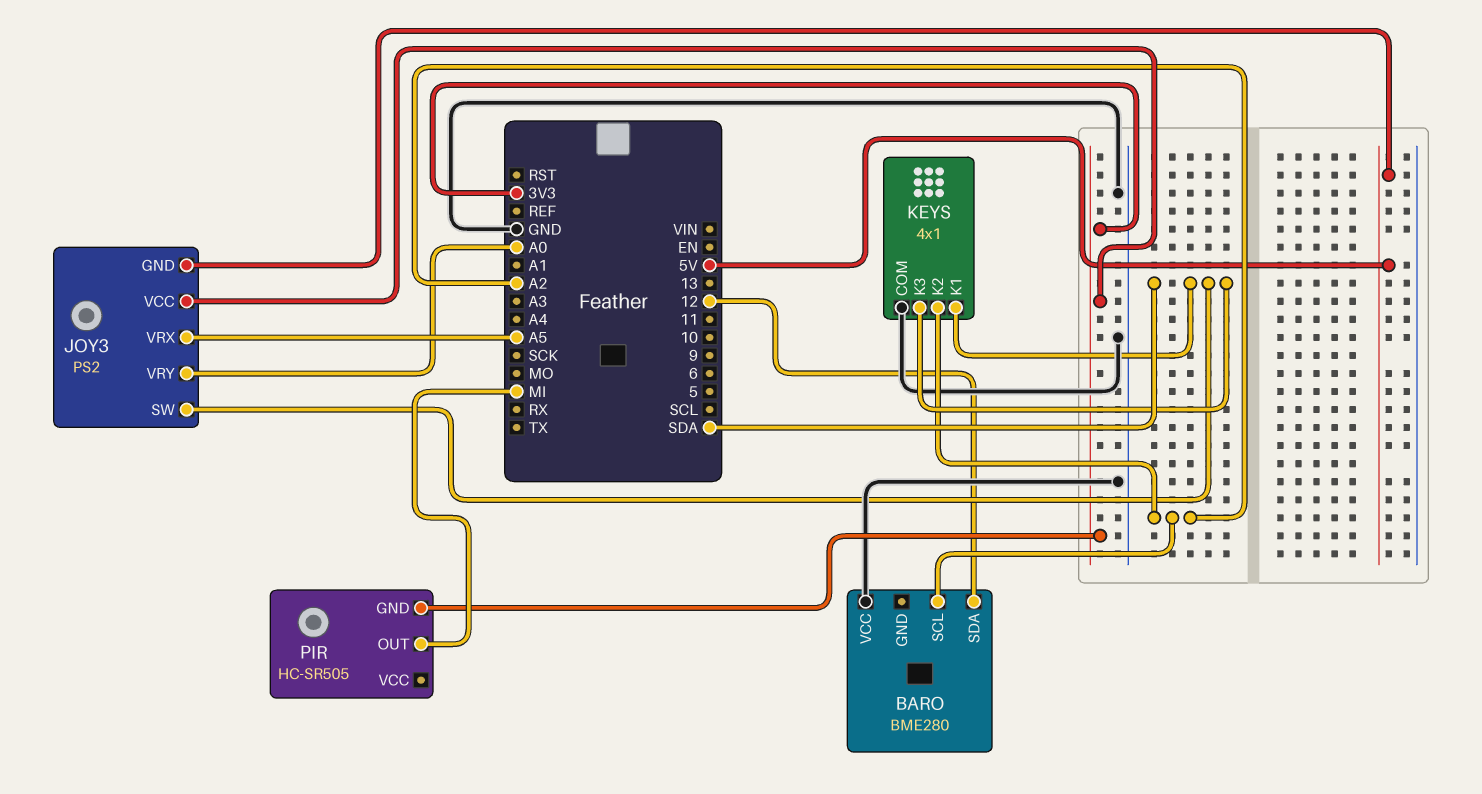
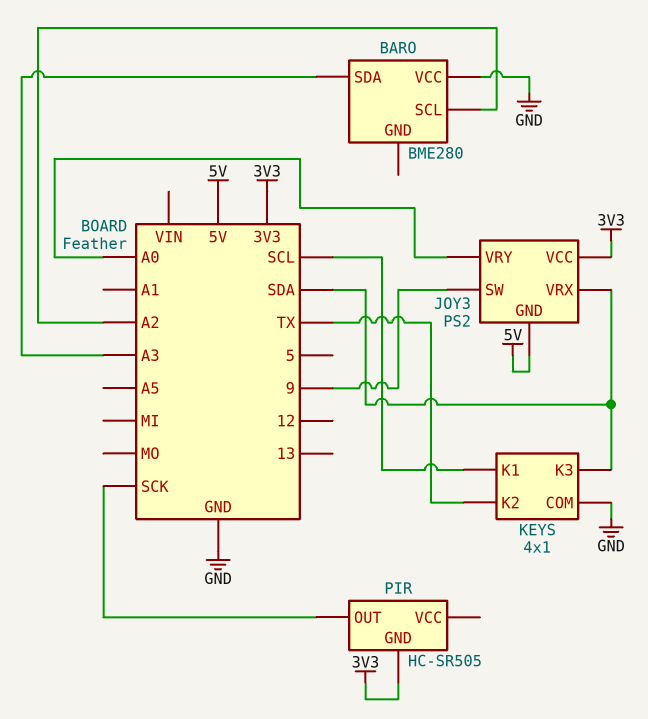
BARO pin SDA: 12 -> A3
JOY3 pin SW: SDA -> 9
JOY3 pin VRX: A5 -> SDA
KEYS pin K1: SDA -> SCL
KEYS pin K2: A2 -> TX
PIR pin OUT: MI -> SCK

